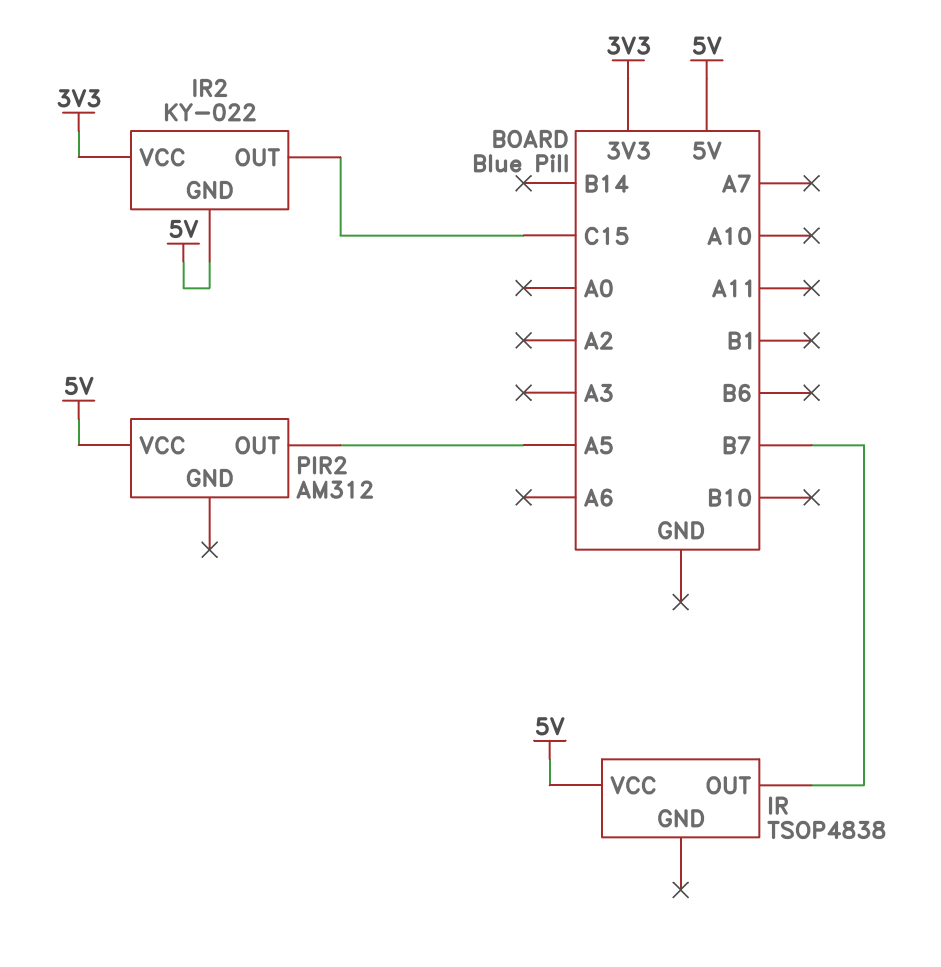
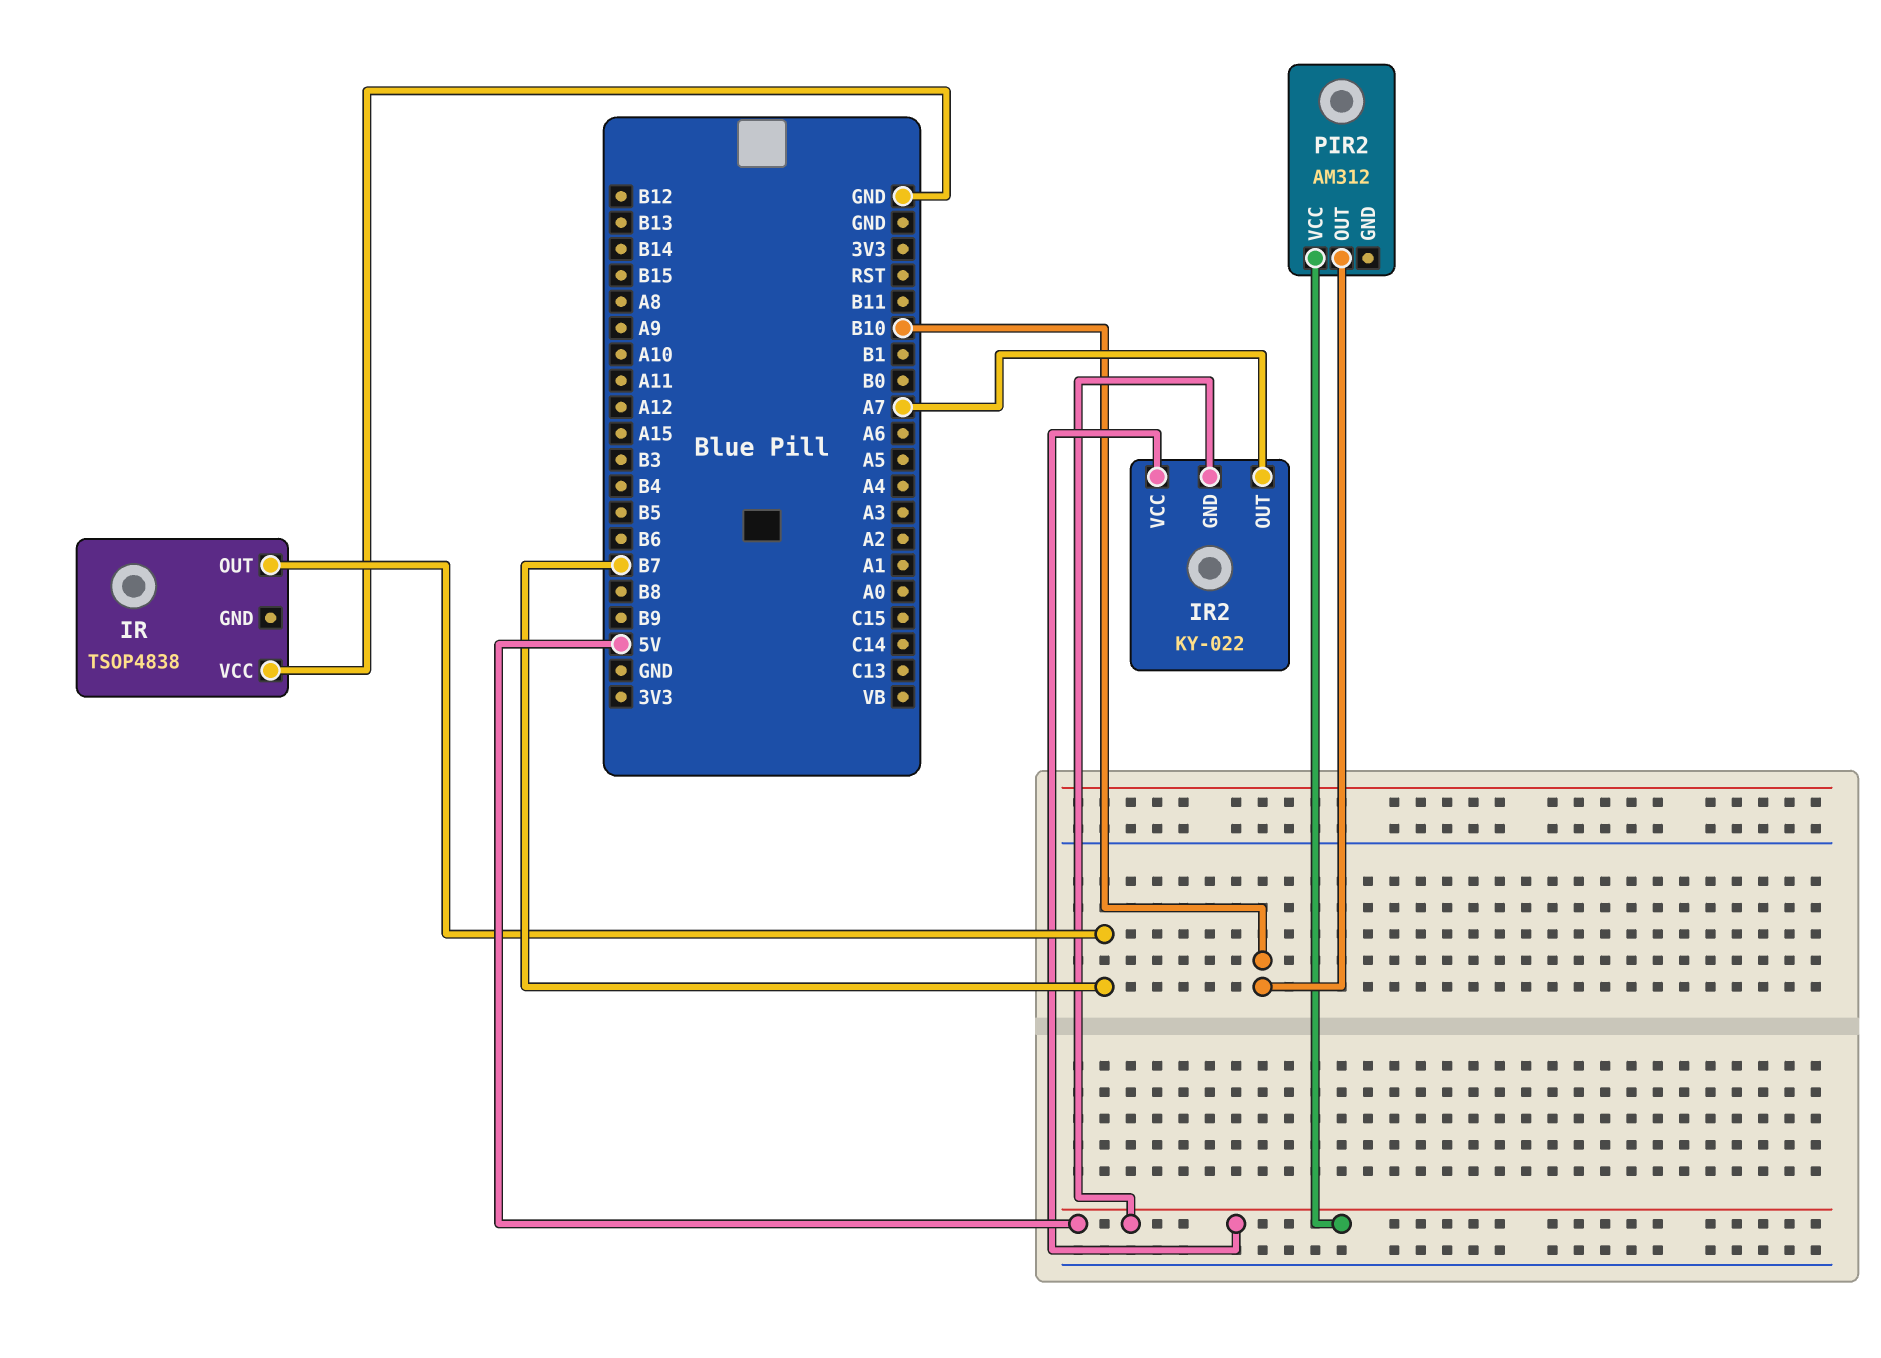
IR pin VCC: 5V -> GND
IR2 pin OUT: C15 -> A7
IR2 pin VCC: 3V3 -> 5V
PIR2 pin OUT: A5 -> B10

